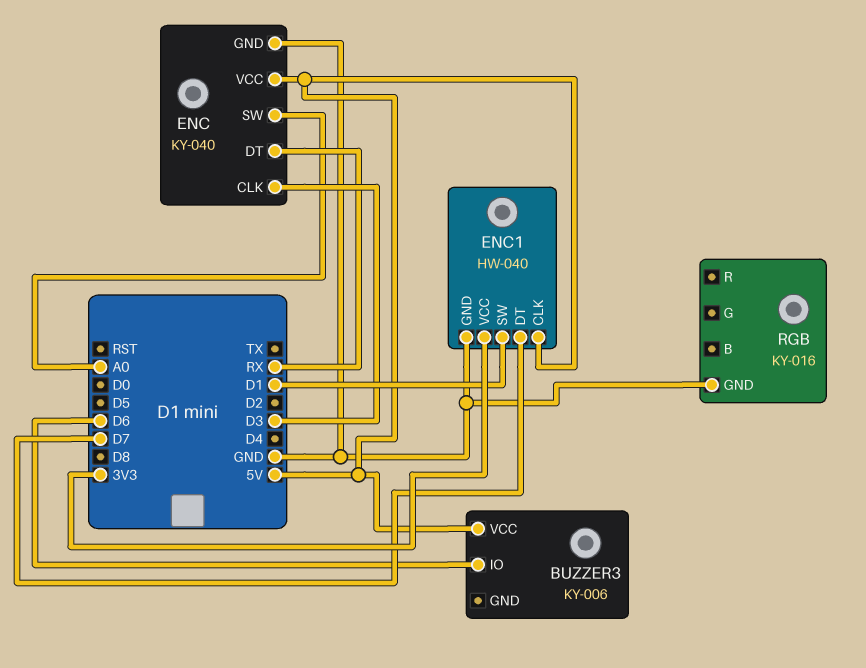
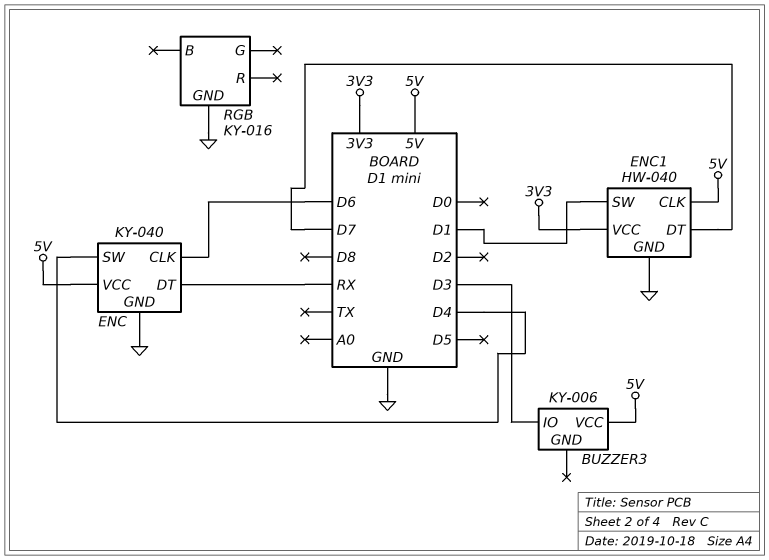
BUZZER3 pin IO: D6 -> D3
ENC pin CLK: D3 -> D6
ENC pin SW: A0 -> D4

